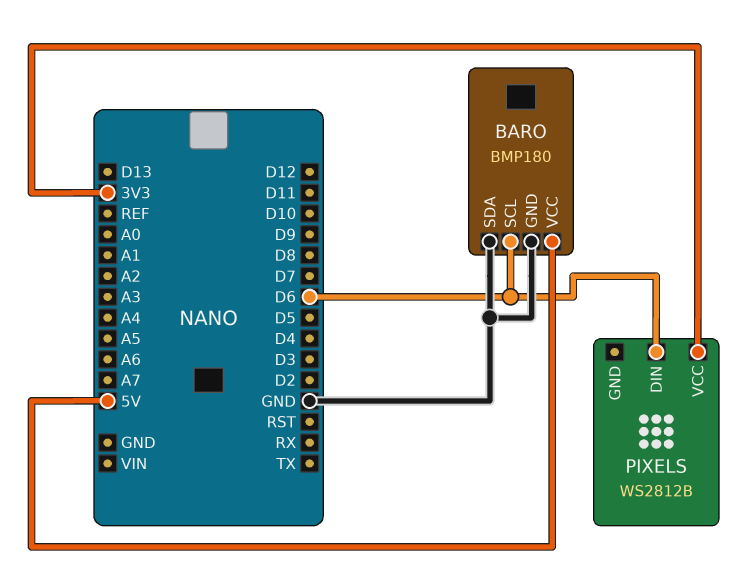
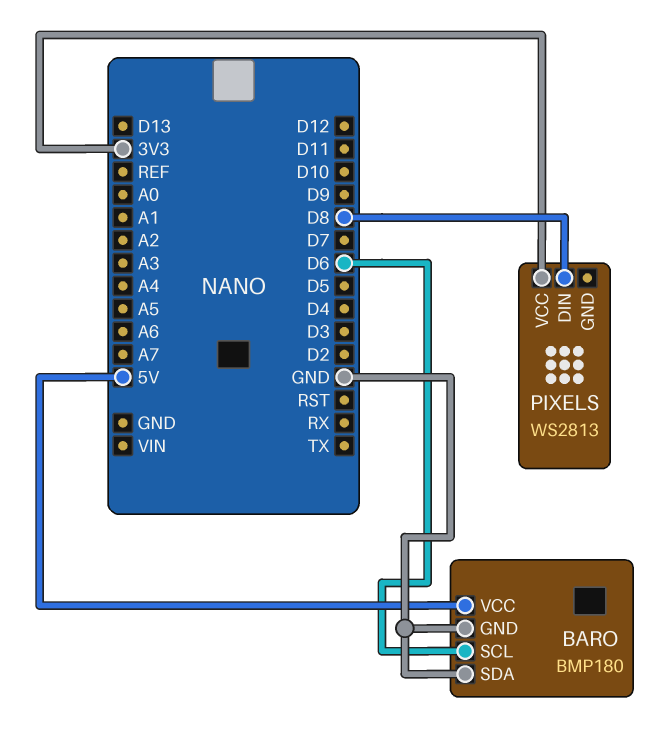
PIXELS: WS2812B -> WS2813
PIXELS pin DIN: D6 -> D8

